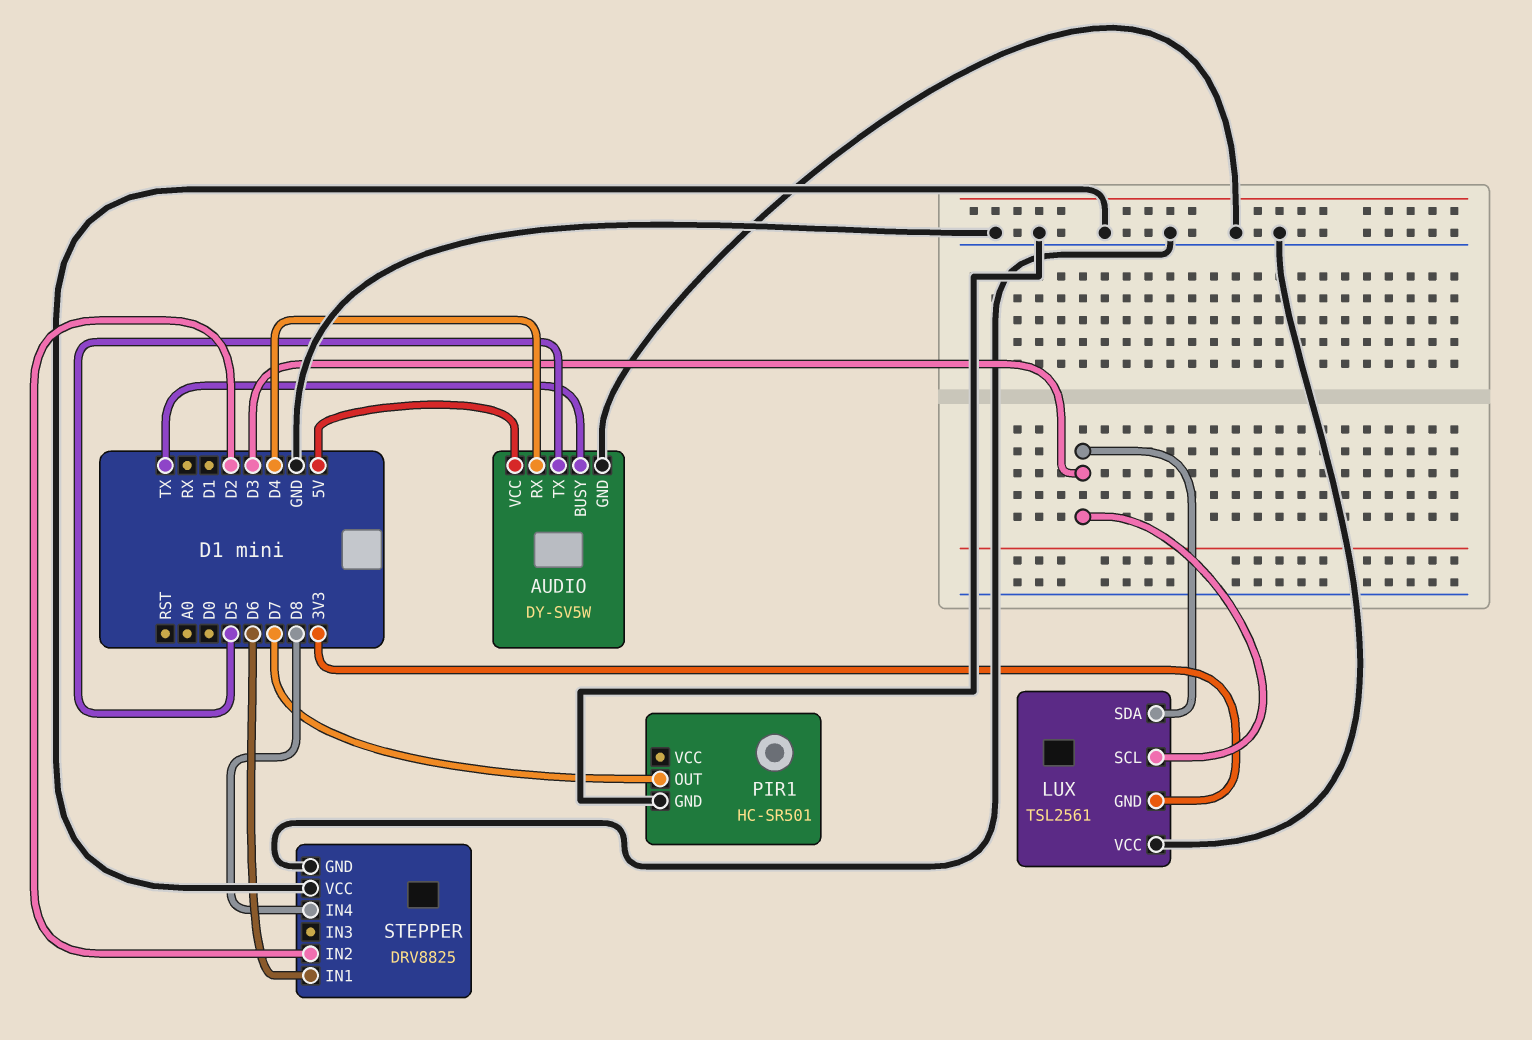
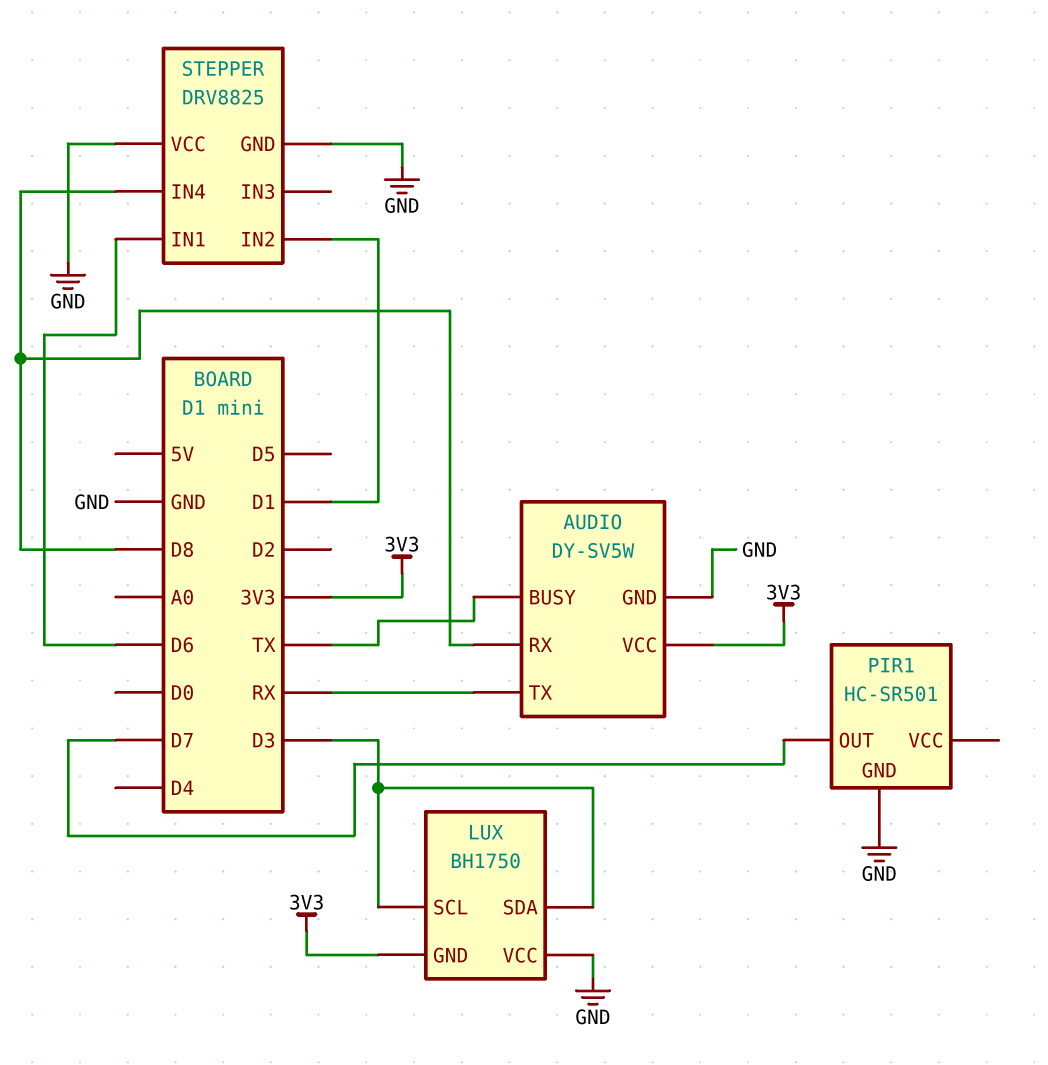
AUDIO pin RX: D4 -> D8
AUDIO pin TX: D5 -> RX
AUDIO pin VCC: 5V -> 3V3
LUX: TSL2561 -> BH1750
STEPPER pin IN2: D2 -> D1

